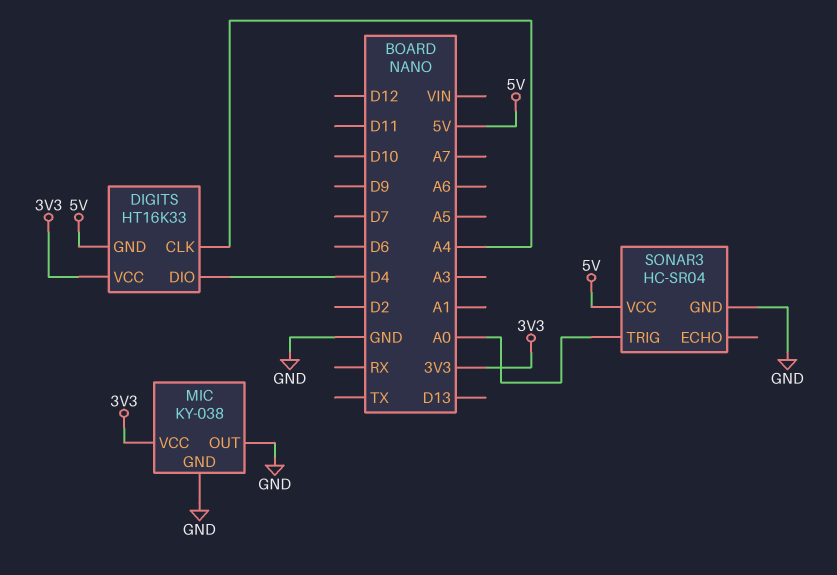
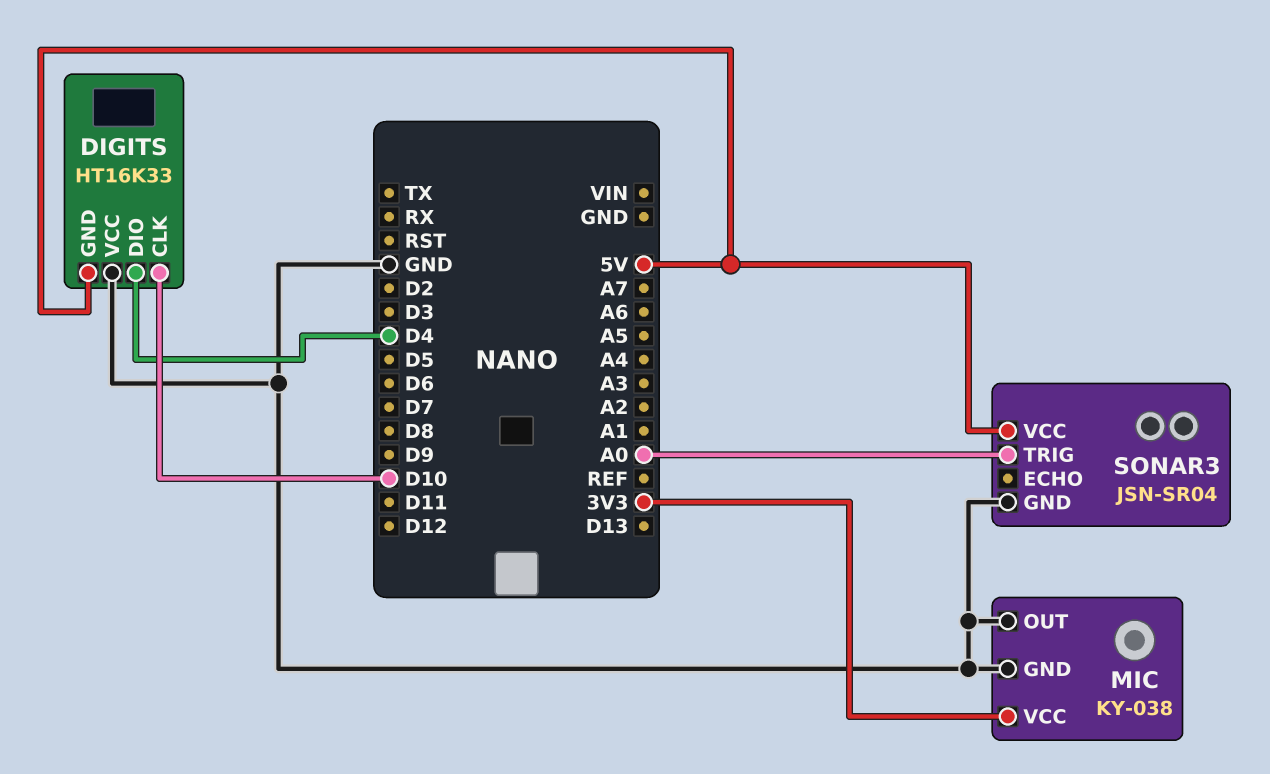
DIGITS pin CLK: A4 -> D10
DIGITS pin VCC: 3V3 -> GND
SONAR3: HC-SR04 -> JSN-SR04

